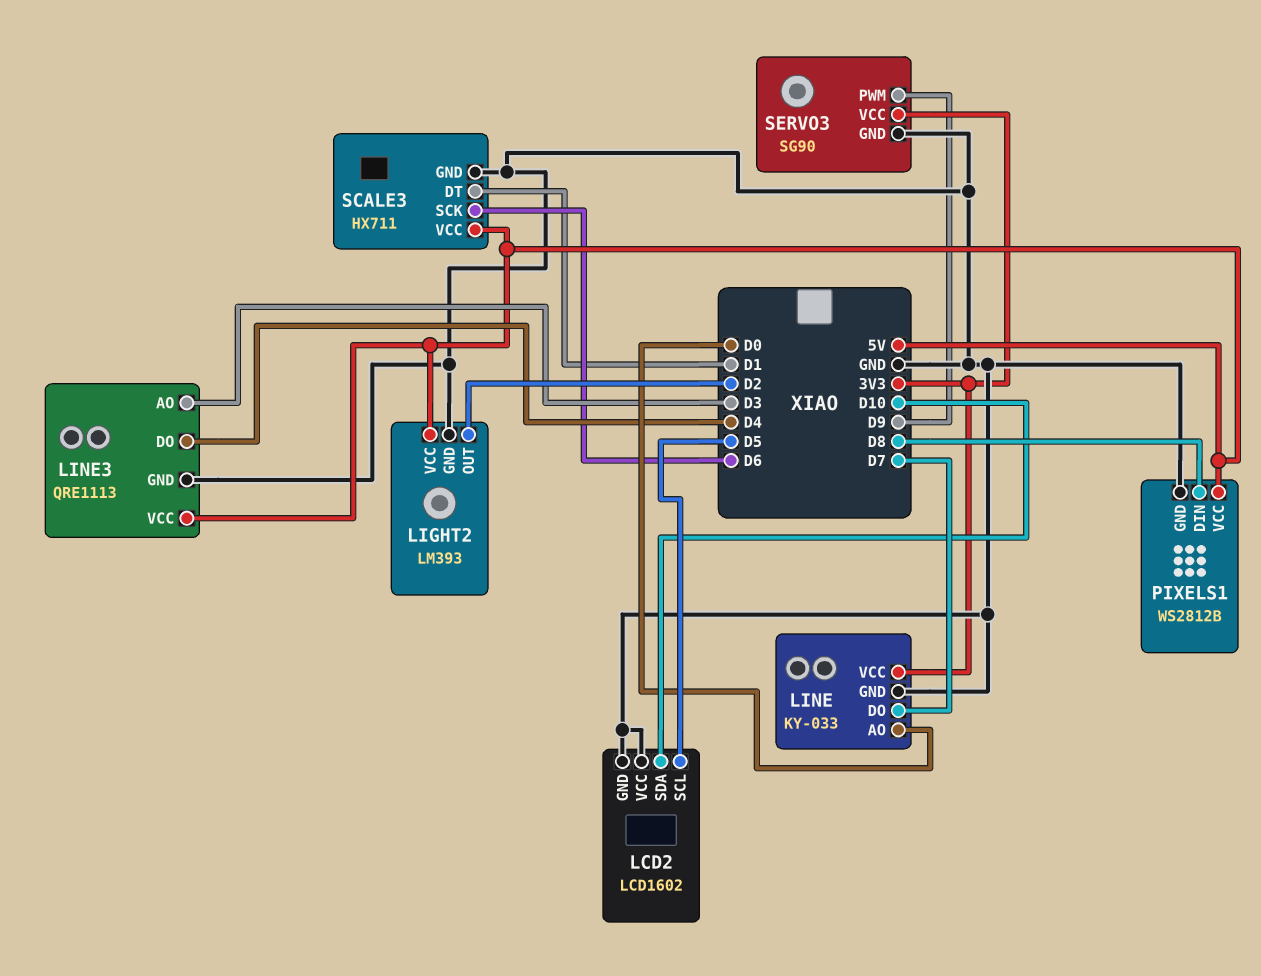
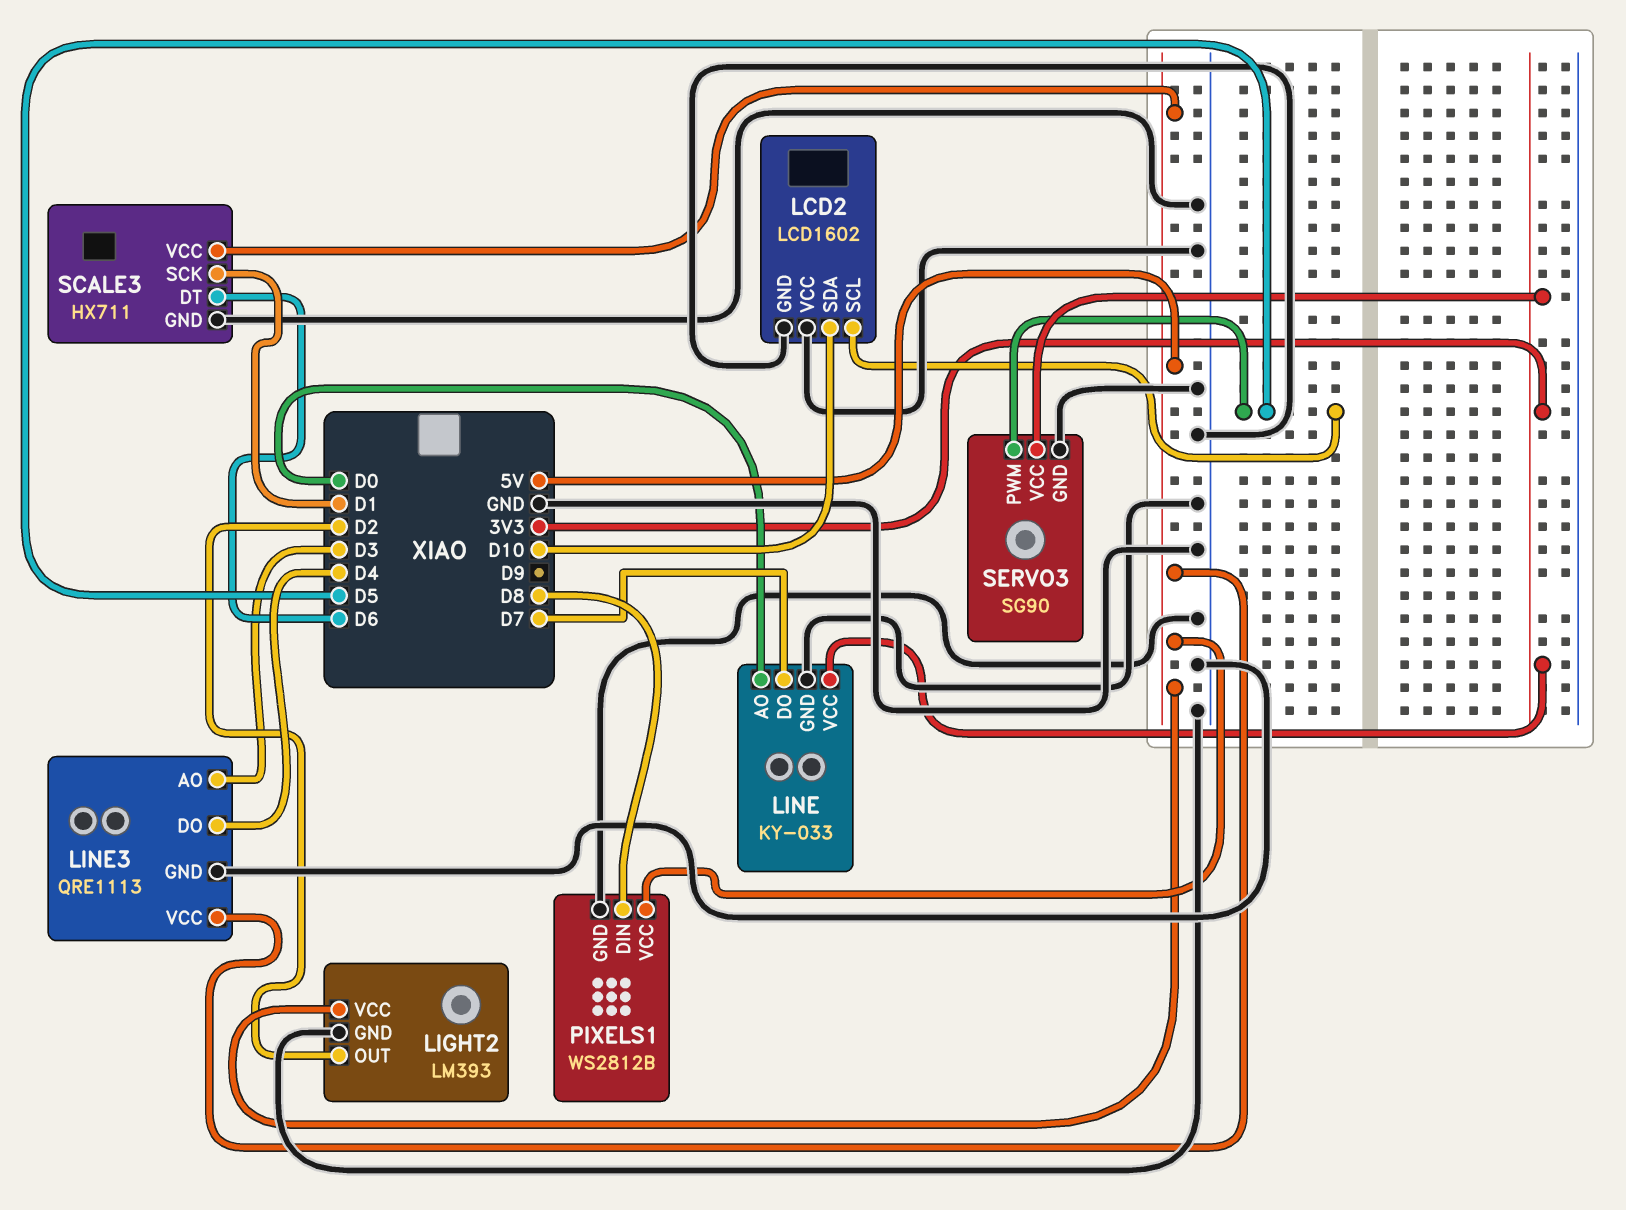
SCALE3 pin DT: D1 -> D6
SCALE3 pin SCK: D6 -> D1
SERVO3 pin PWM: D9 -> D5

